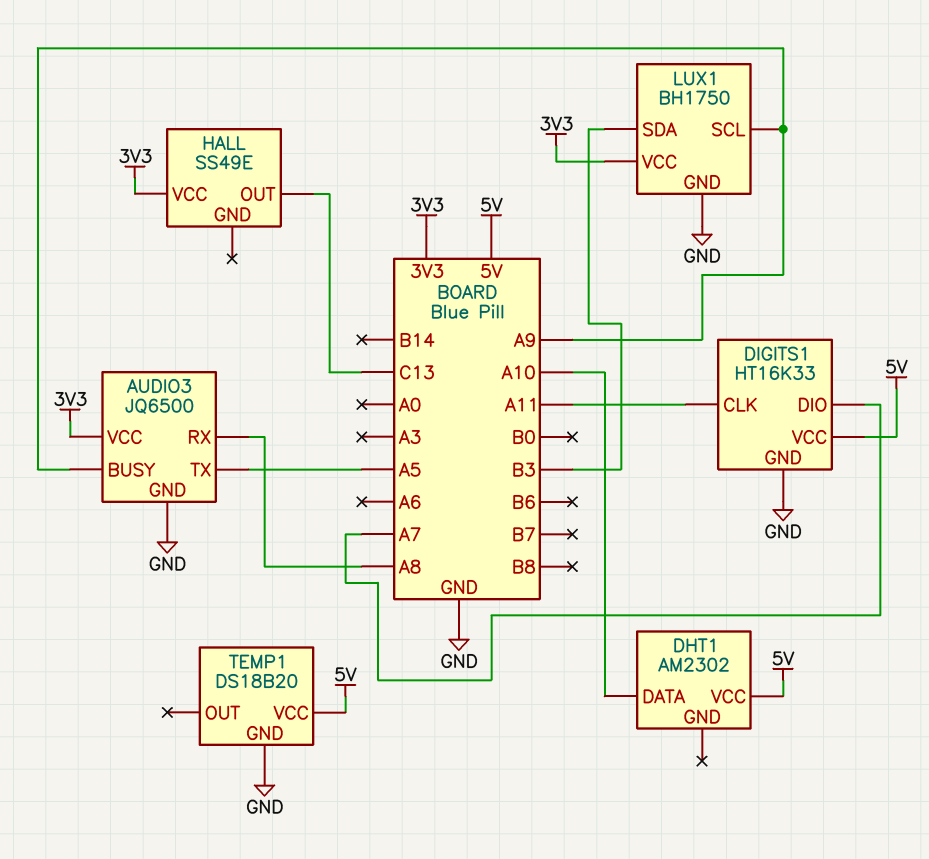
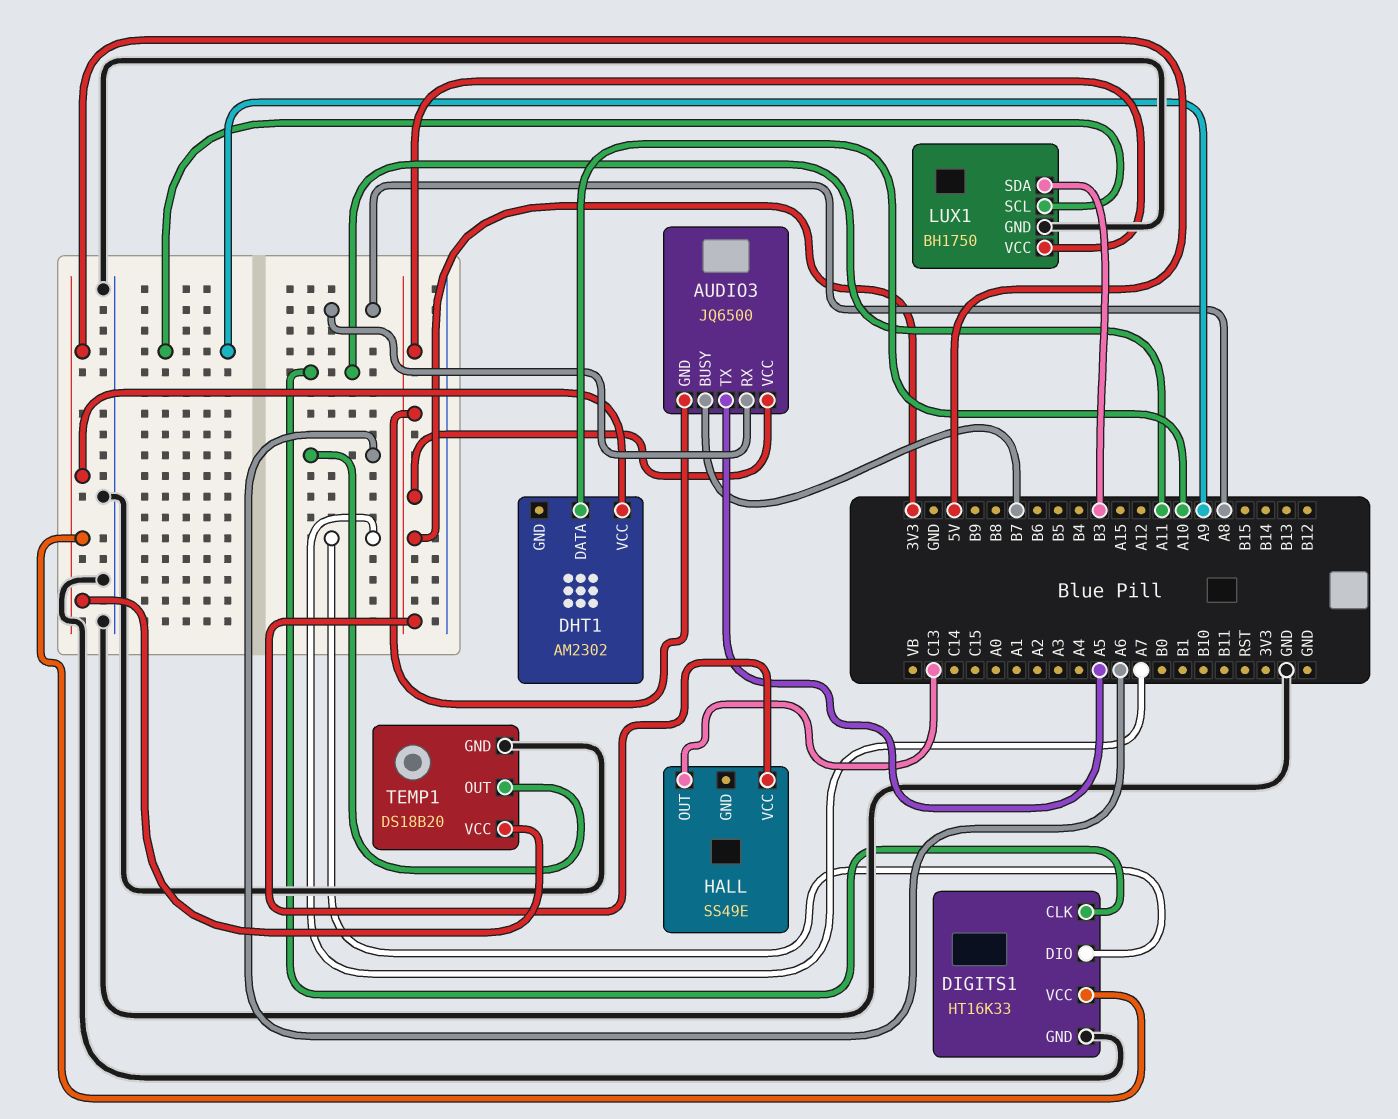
AUDIO3 pin BUSY: A9 -> B7
AUDIO3 pin GND: GND -> 3V3
TEMP1 pin OUT: none -> A6

